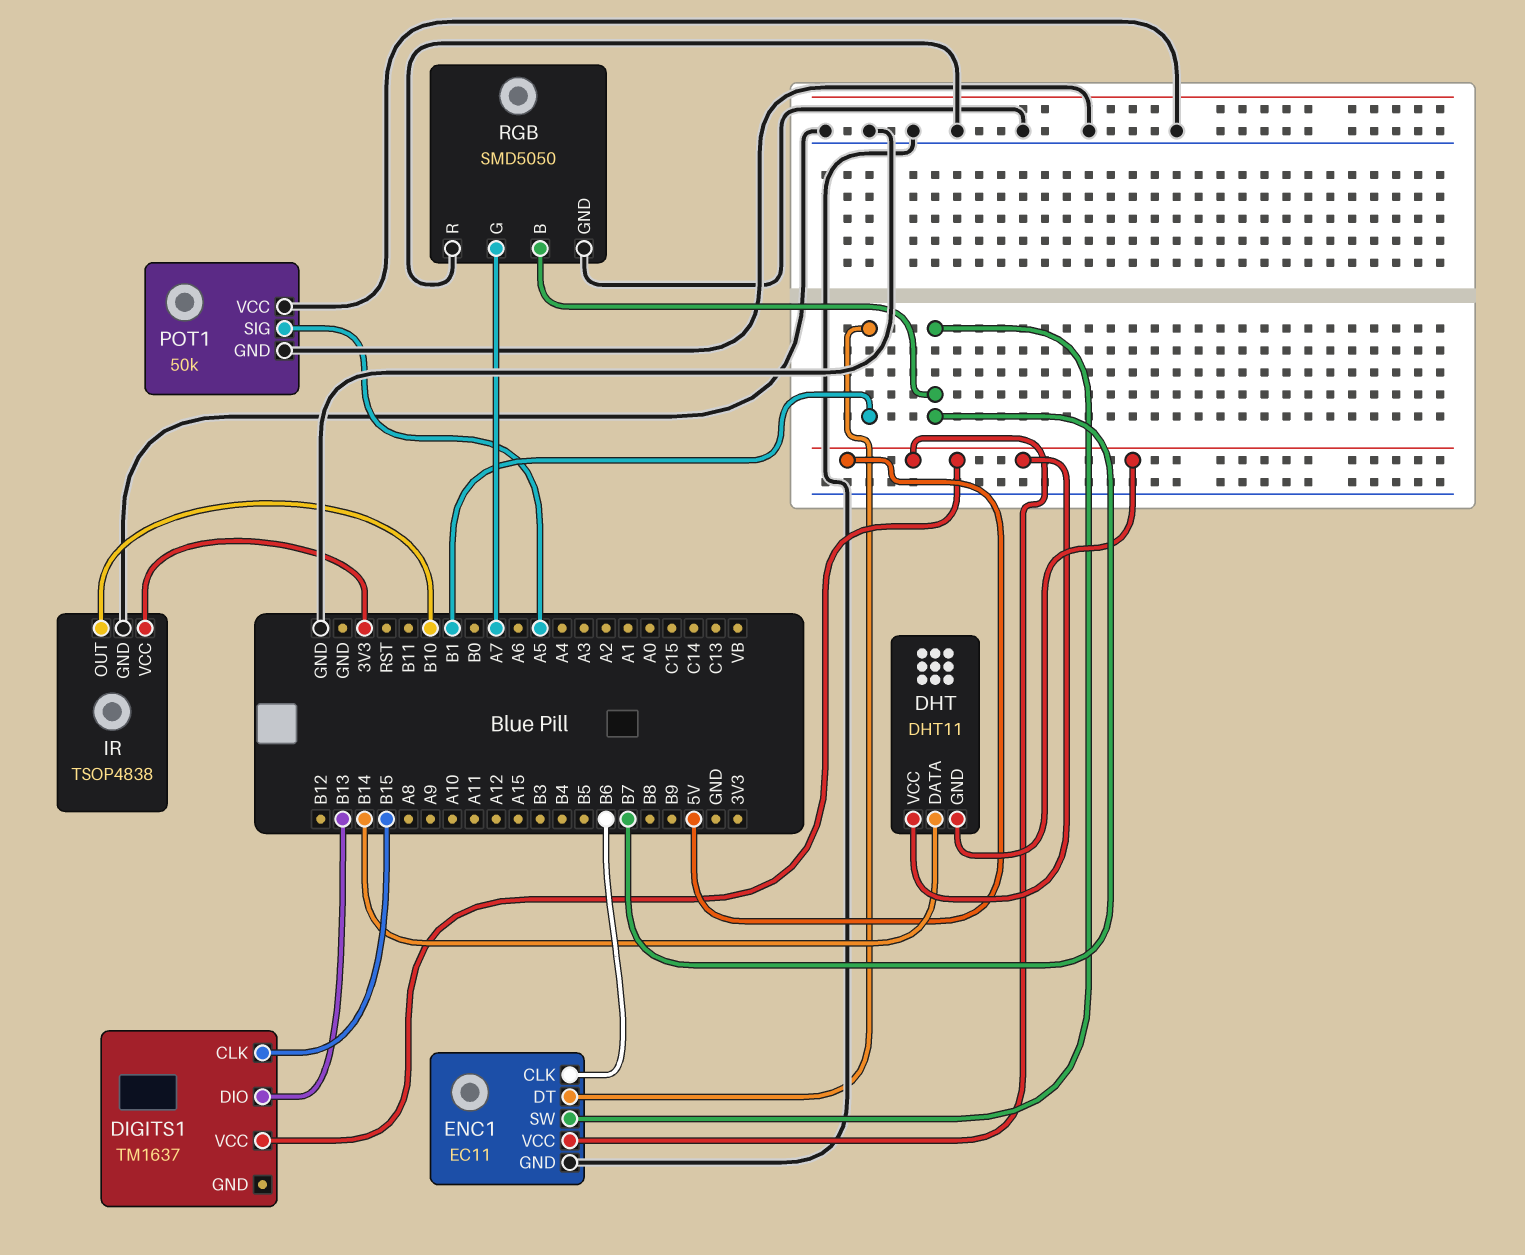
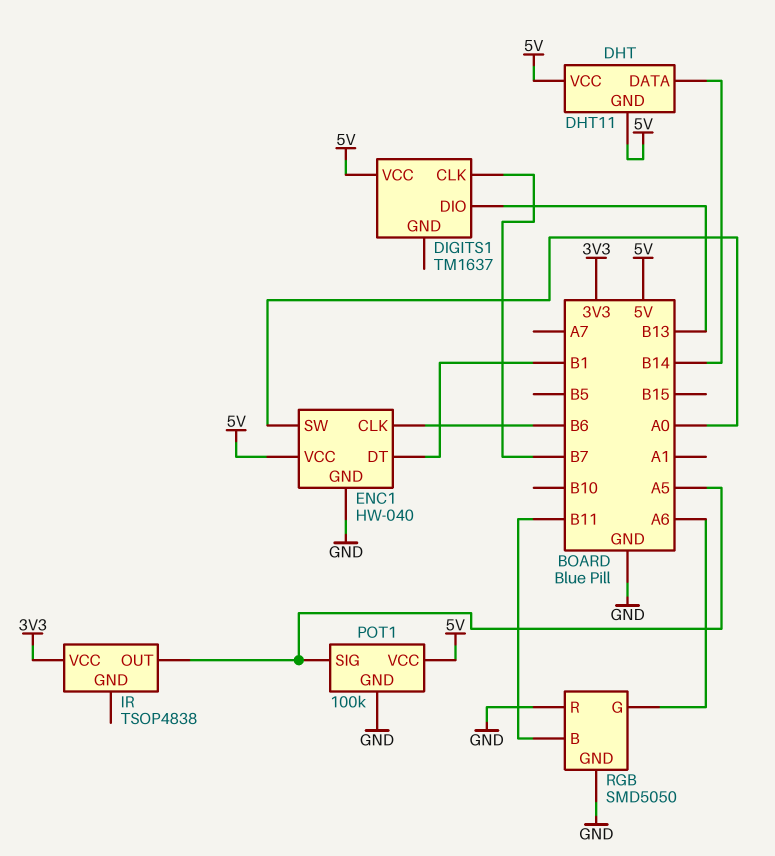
DIGITS1 pin CLK: B15 -> B7
ENC1: EC11 -> HW-040
ENC1 pin SW: B7 -> A0
IR pin GND: GND -> none
IR pin OUT: B10 -> A5
POT1: 50k -> 100k
POT1 pin VCC: GND -> 5V
RGB pin B: B7 -> B11
RGB pin G: A7 -> A6

